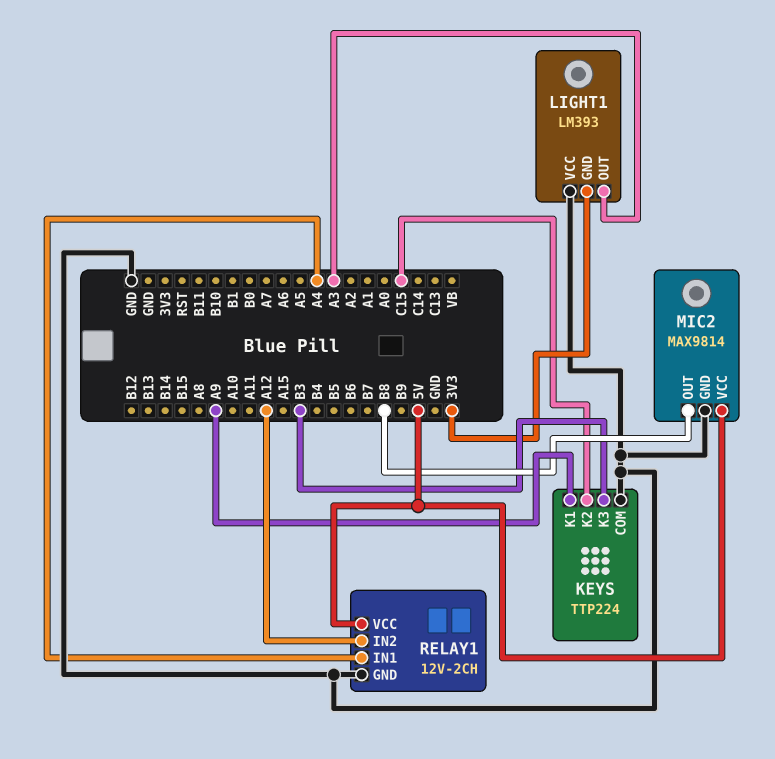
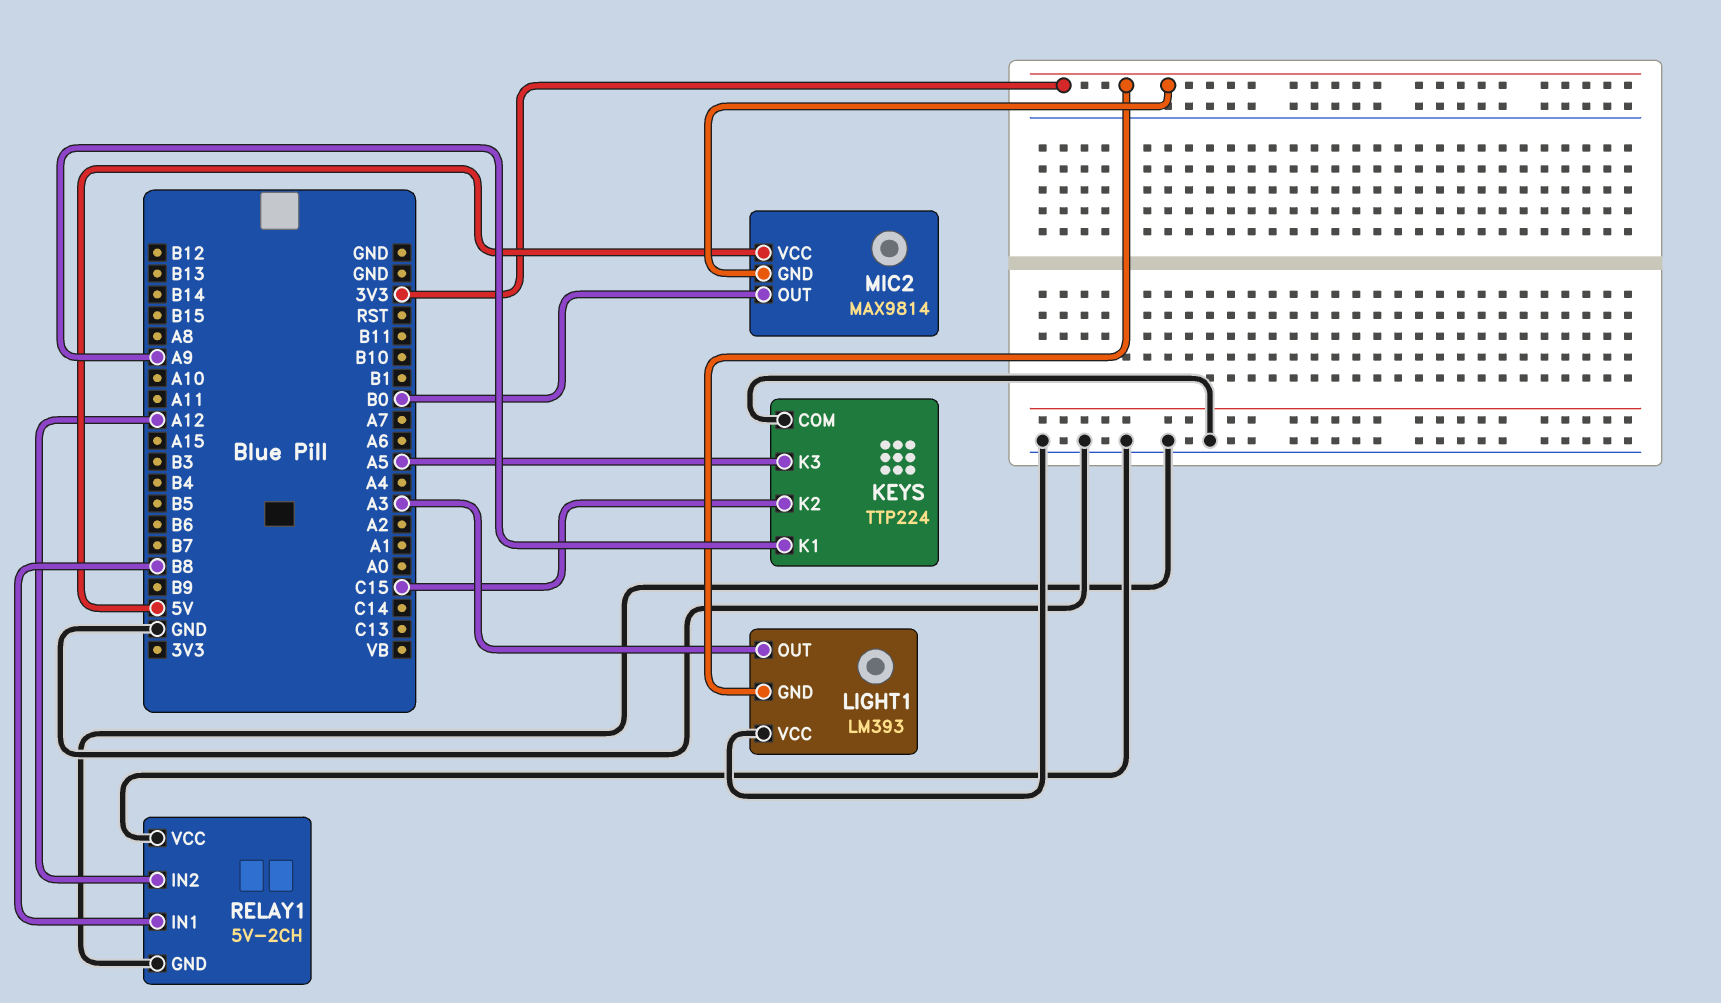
KEYS pin K3: B3 -> A5
MIC2 pin GND: GND -> 3V3
MIC2 pin OUT: B8 -> B0
RELAY1: 12V-2CH -> 5V-2CH
RELAY1 pin IN1: A4 -> B8
RELAY1 pin VCC: 5V -> GND

